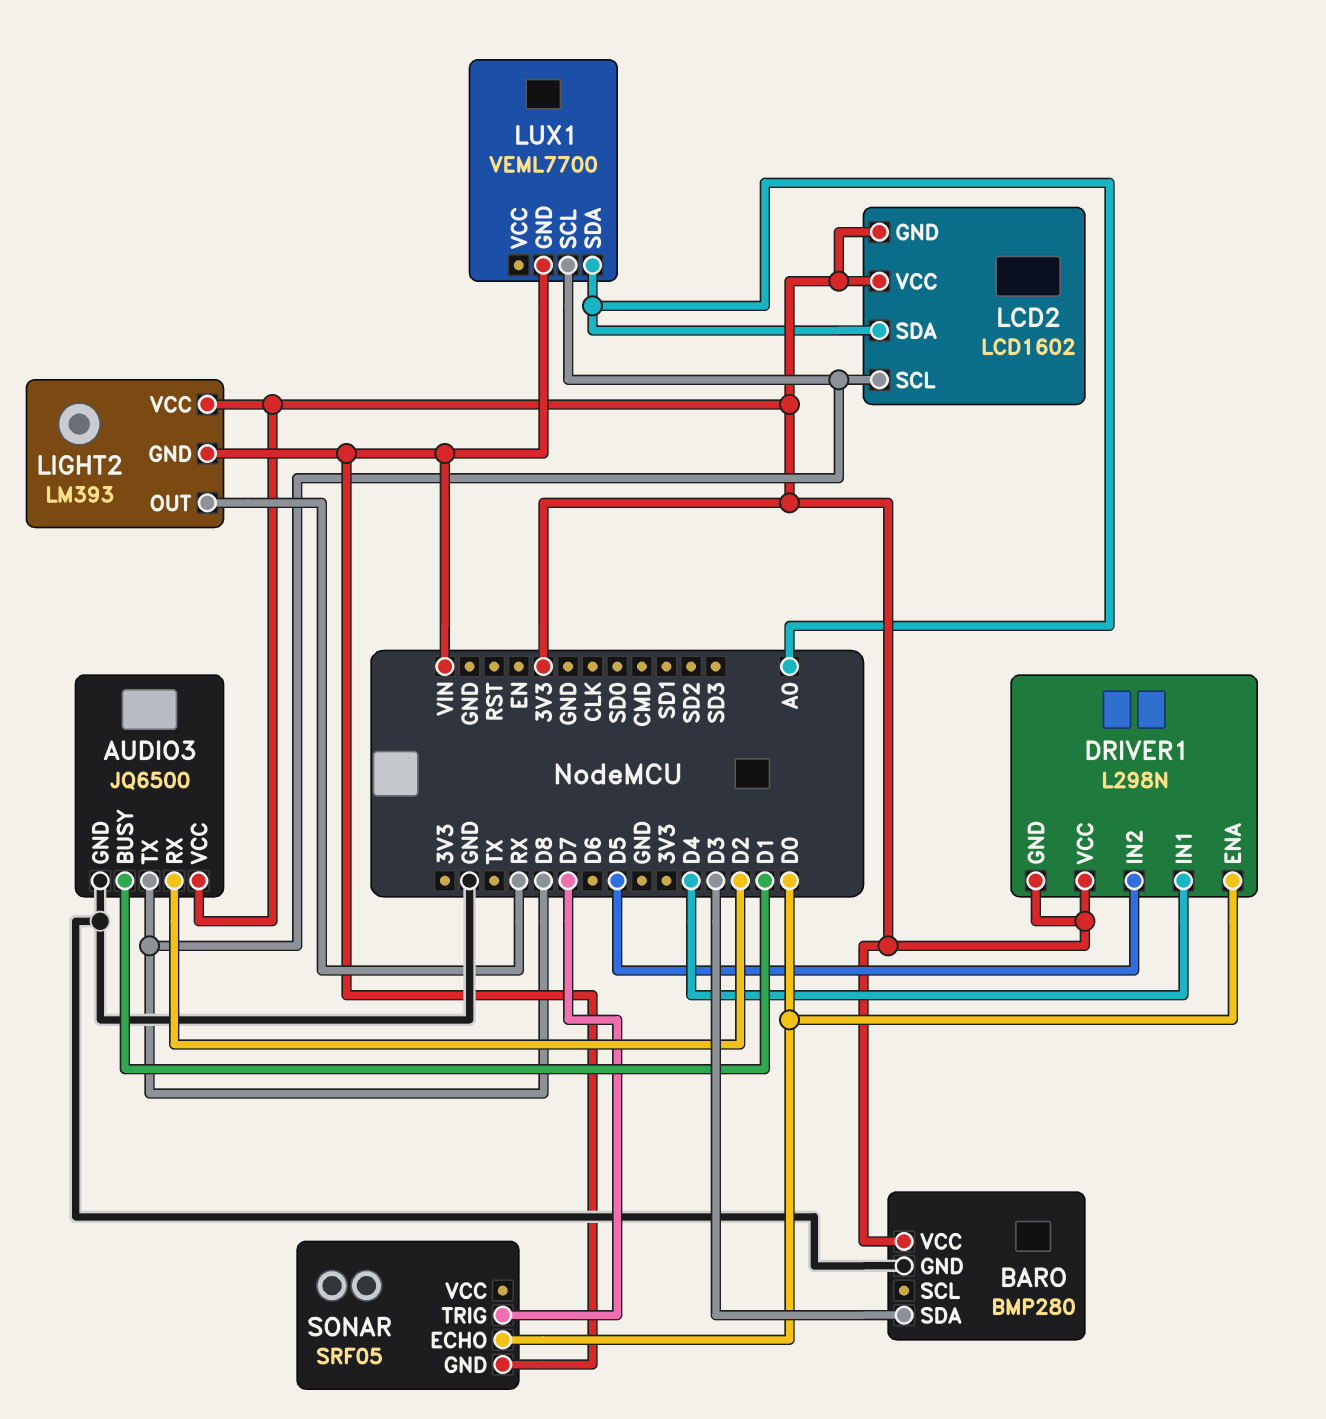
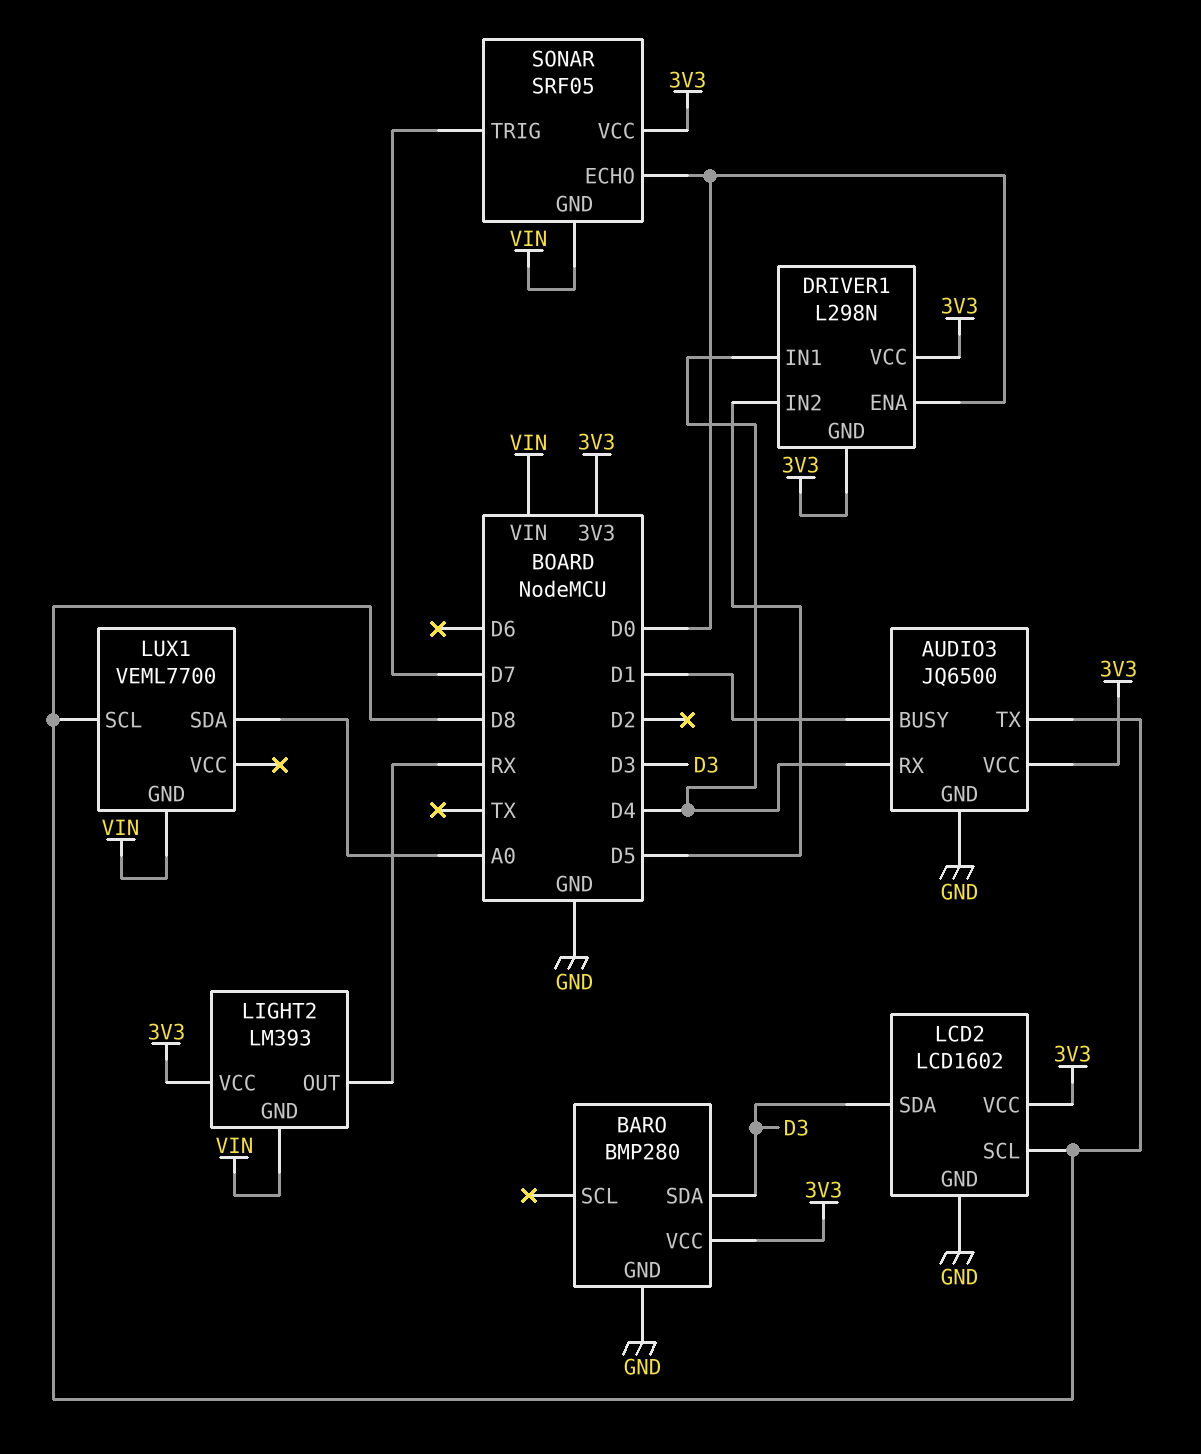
AUDIO3 pin RX: D2 -> D4
LCD2 pin GND: 3V3 -> GND
LCD2 pin SDA: A0 -> D3
SONAR pin VCC: none -> 3V3

